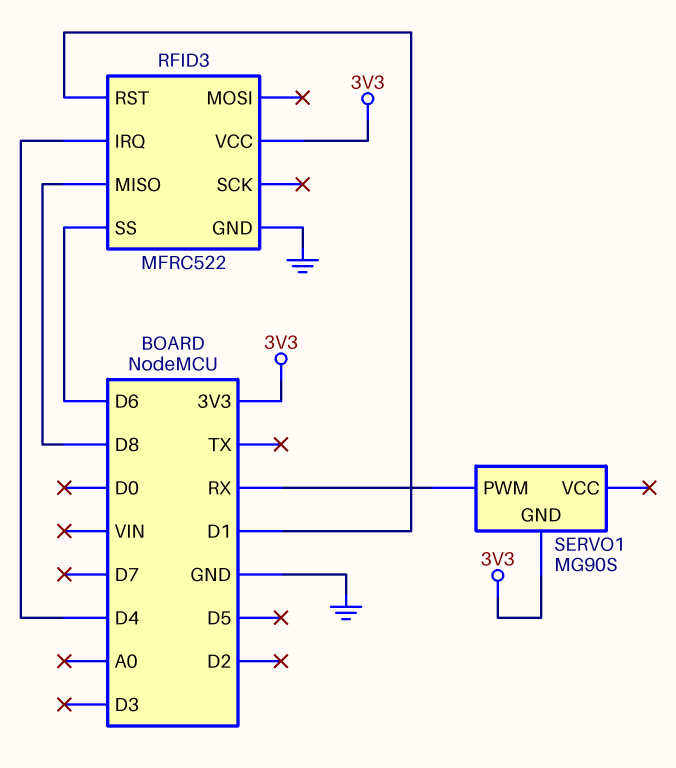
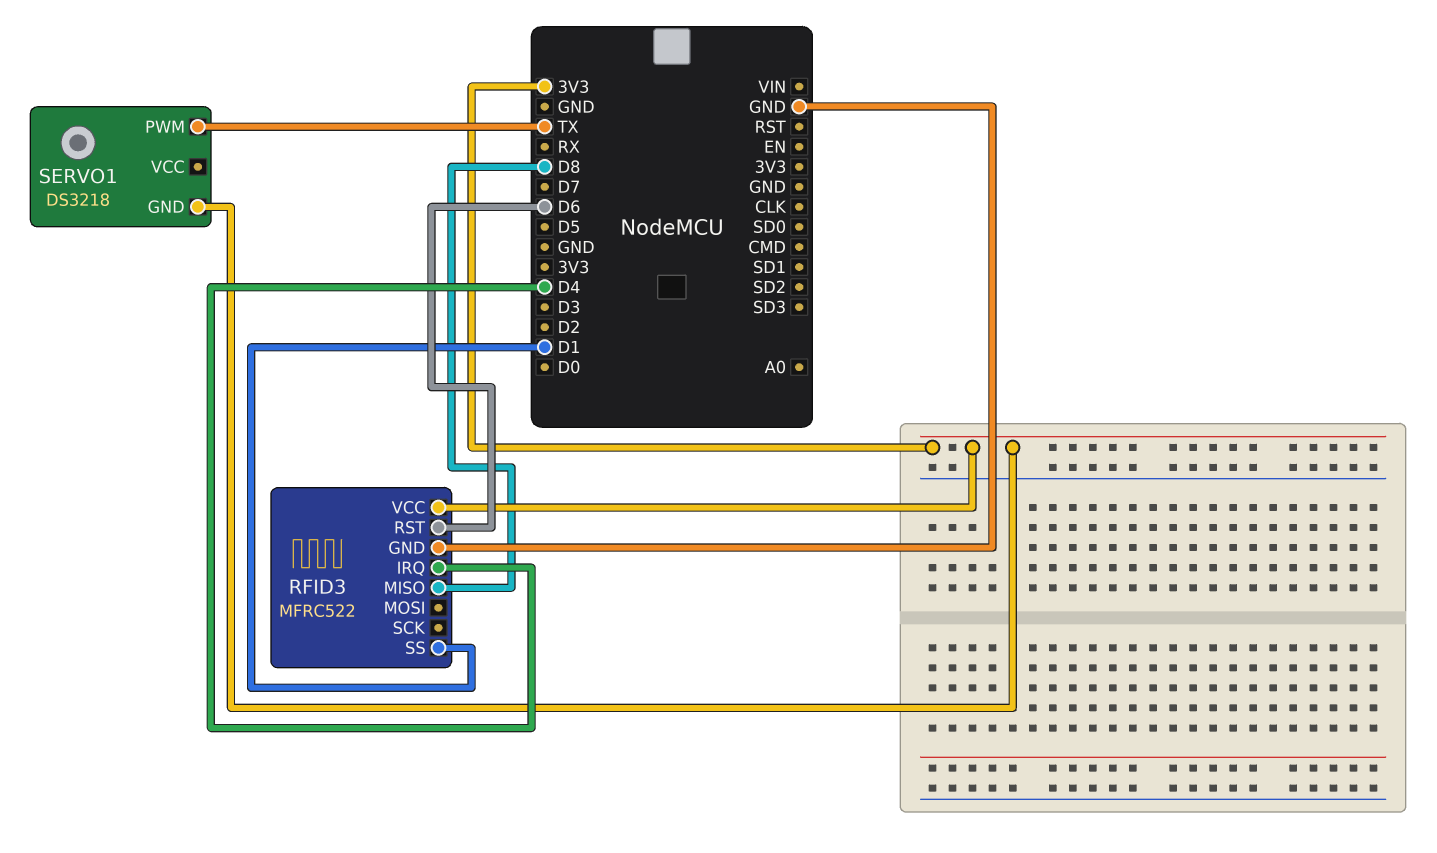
RFID3 pin RST: D1 -> D6
RFID3 pin SS: D6 -> D1
SERVO1: MG90S -> DS3218
SERVO1 pin PWM: RX -> TX

